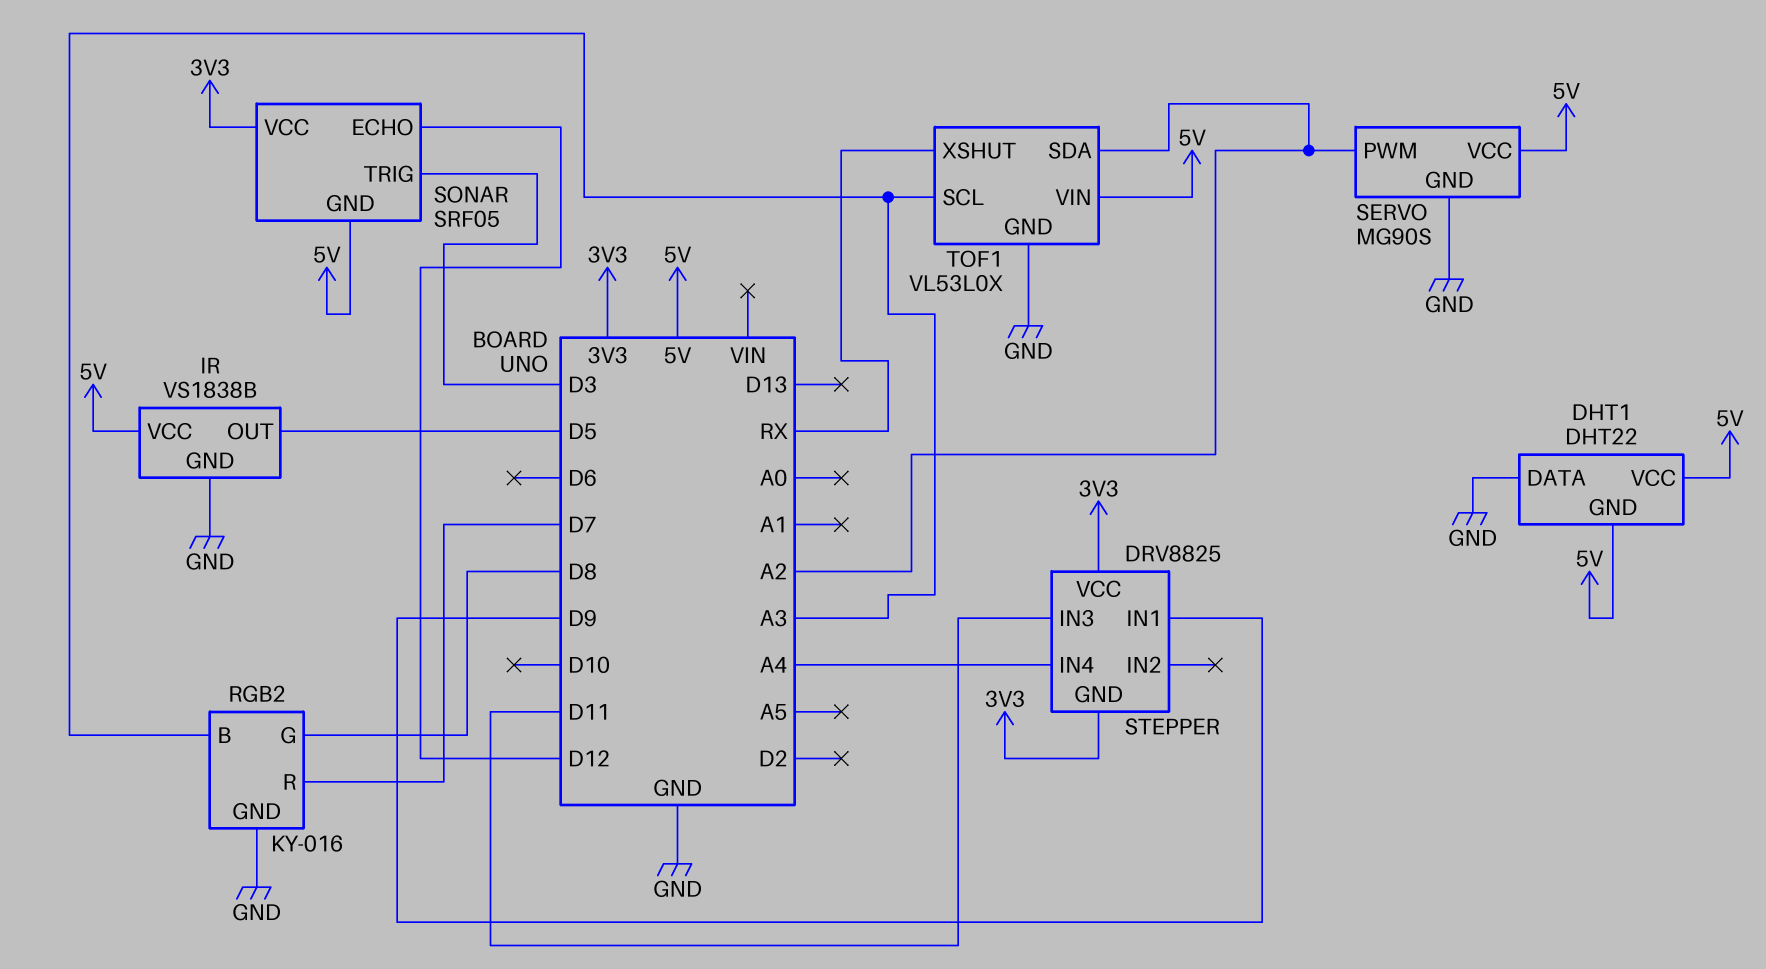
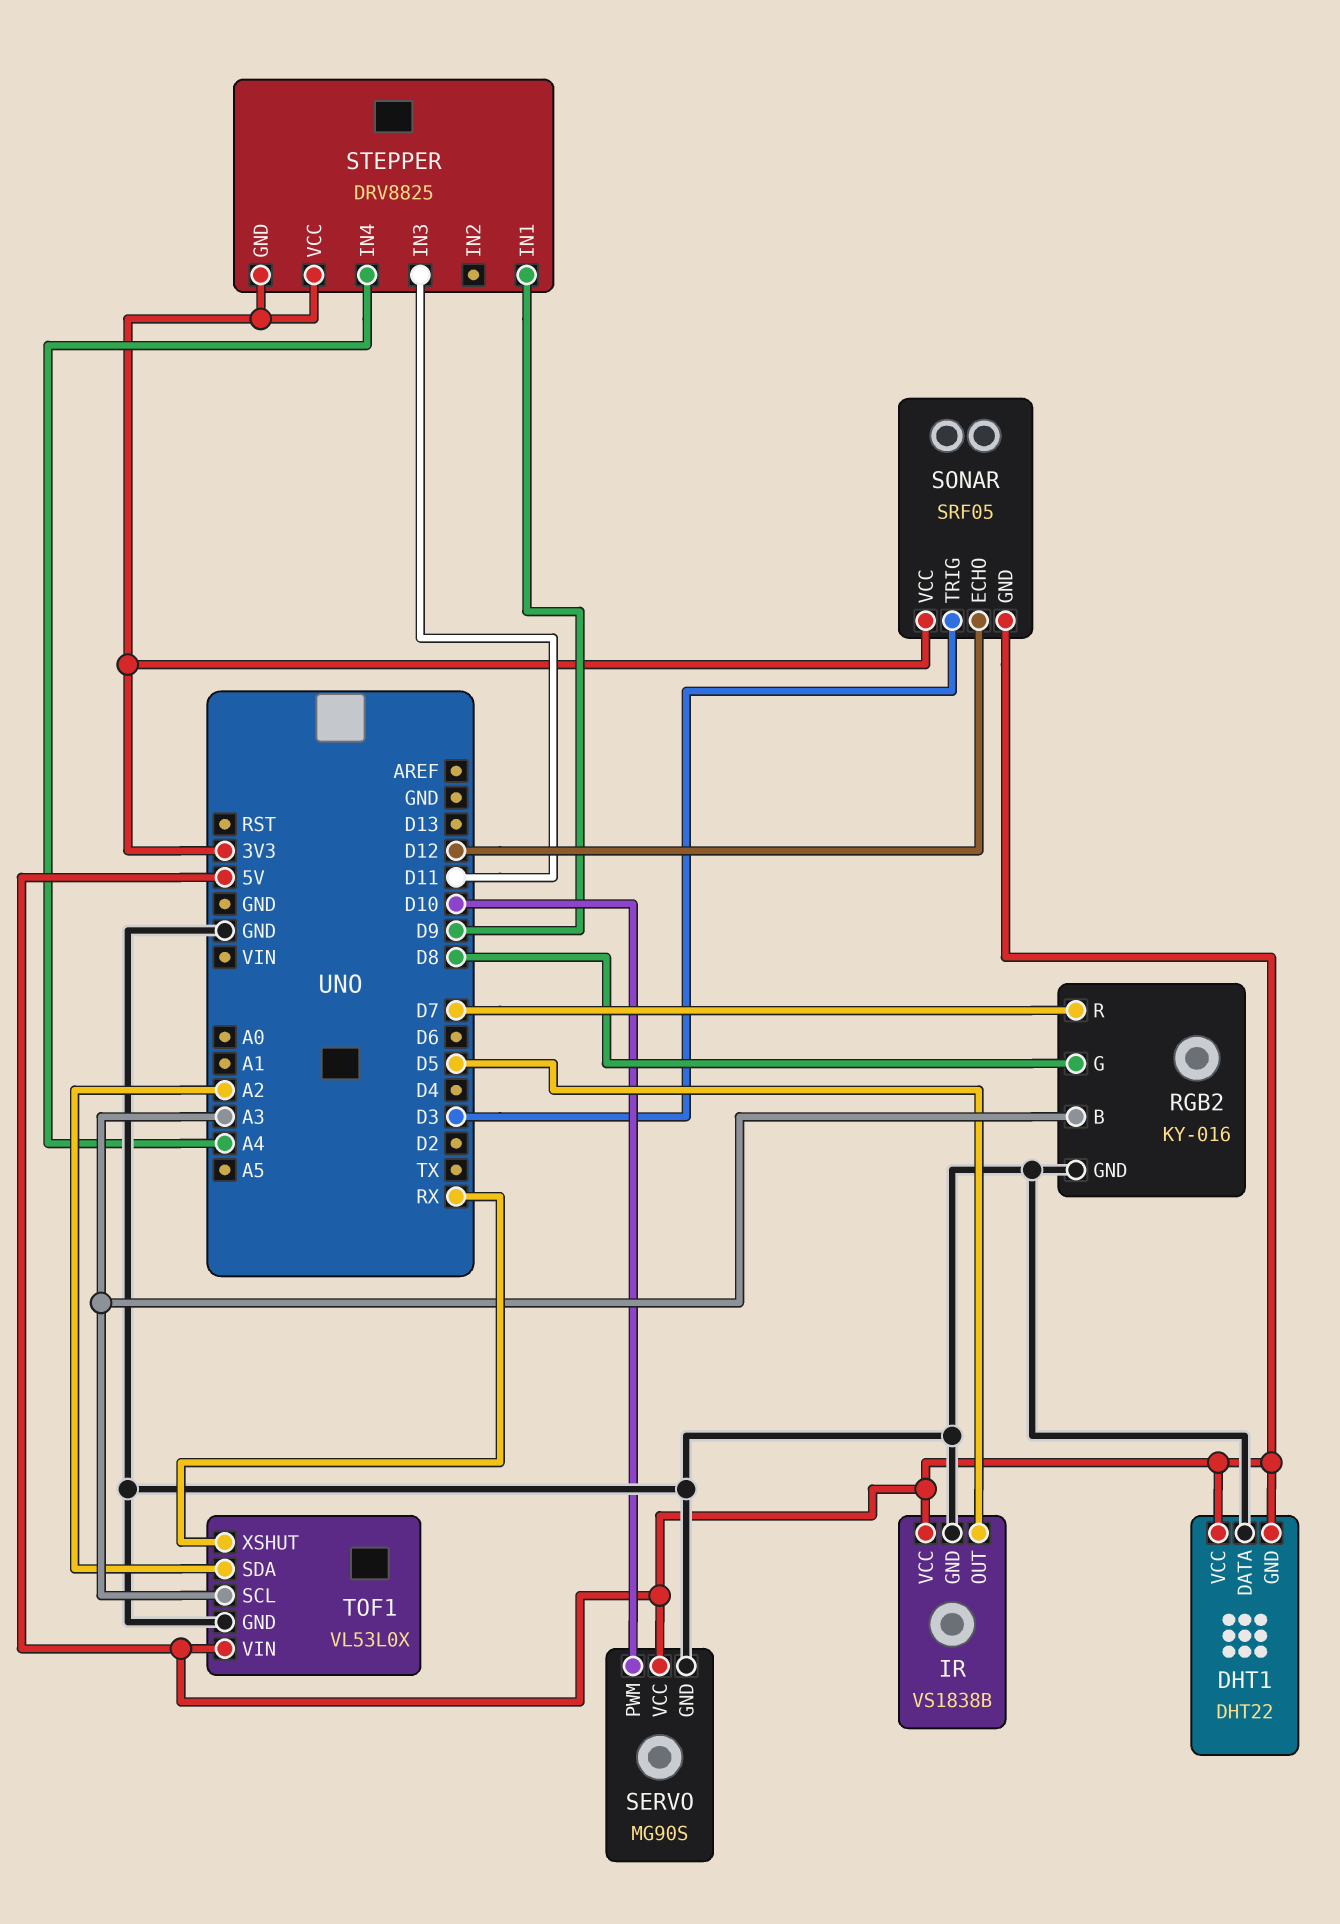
SERVO pin PWM: A2 -> D10

